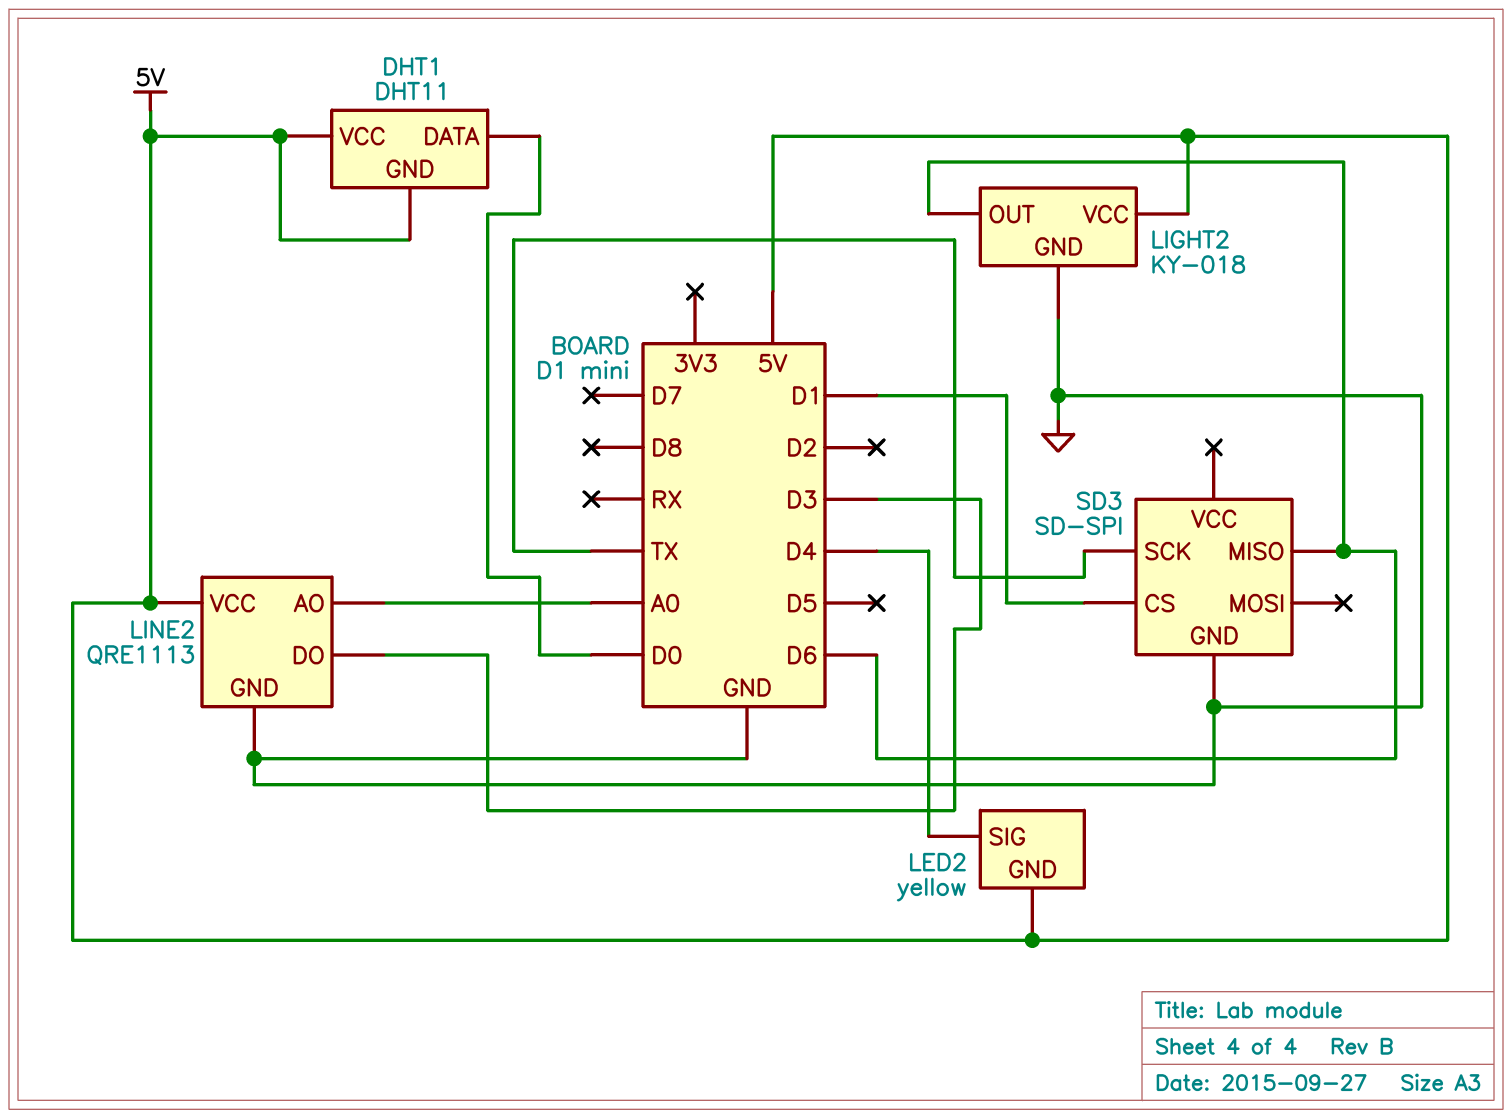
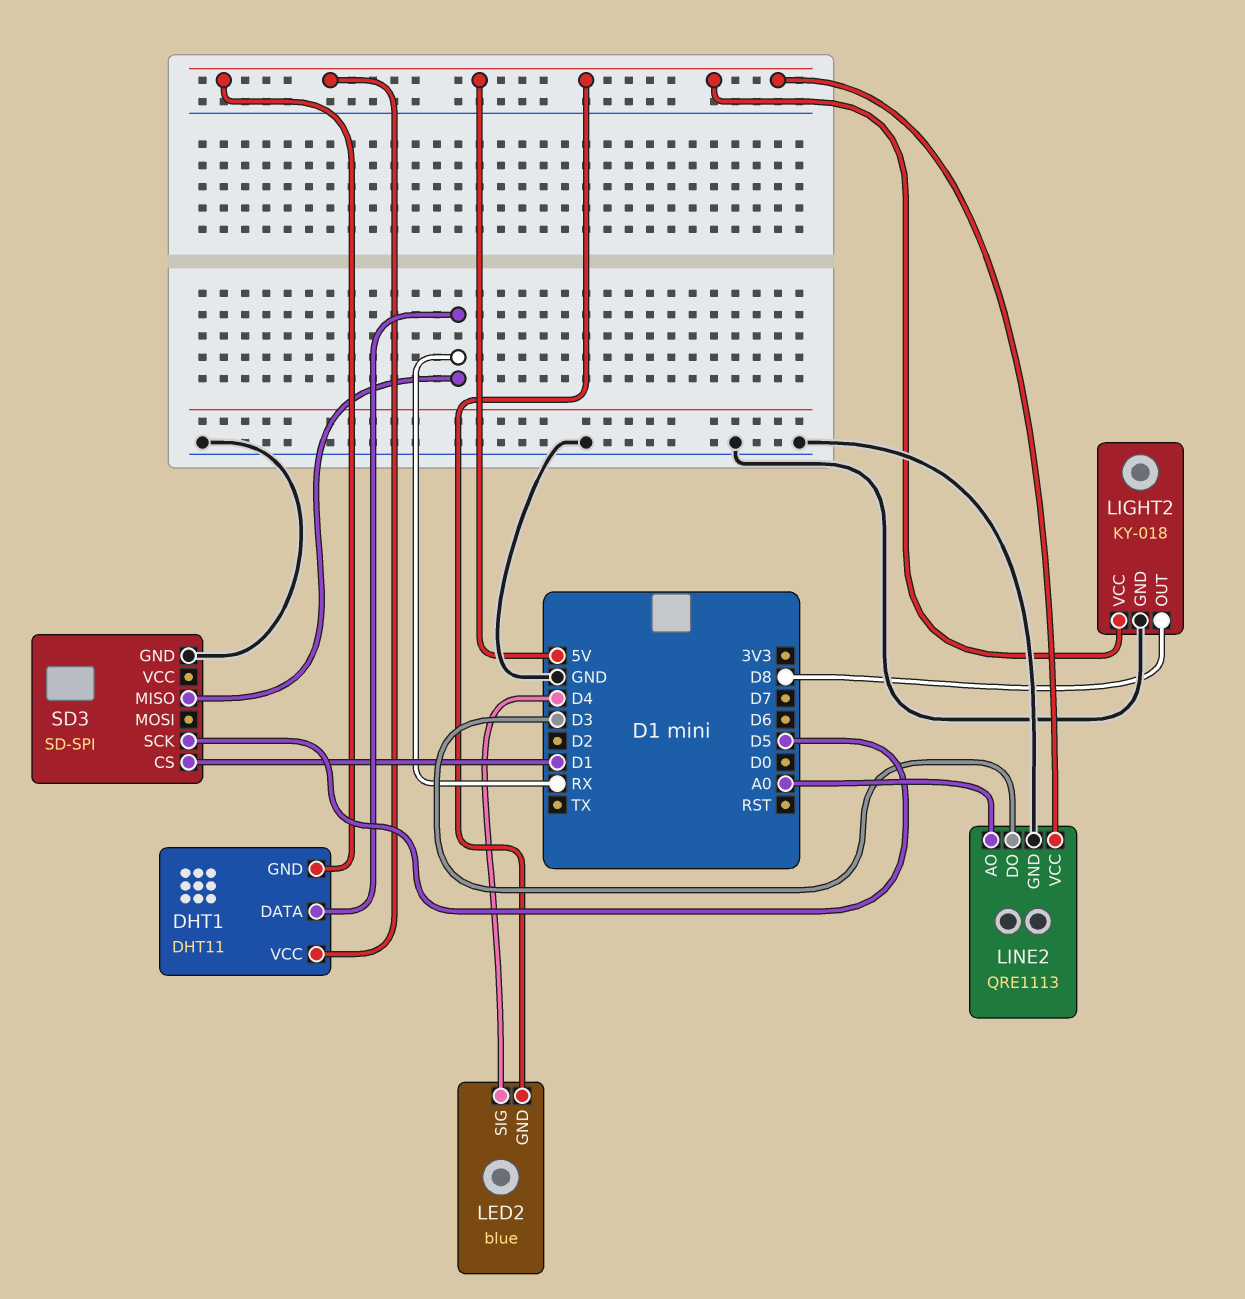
DHT1 pin DATA: D0 -> RX
LED2: yellow -> blue
LIGHT2 pin OUT: D6 -> D8
SD3 pin MISO: D6 -> RX
SD3 pin SCK: TX -> D5

